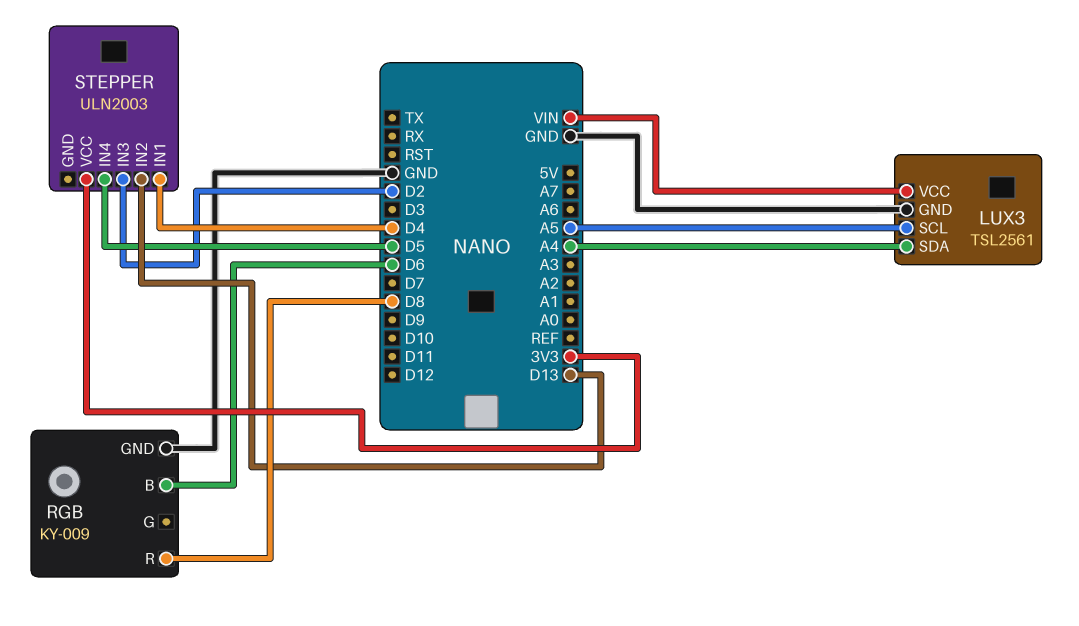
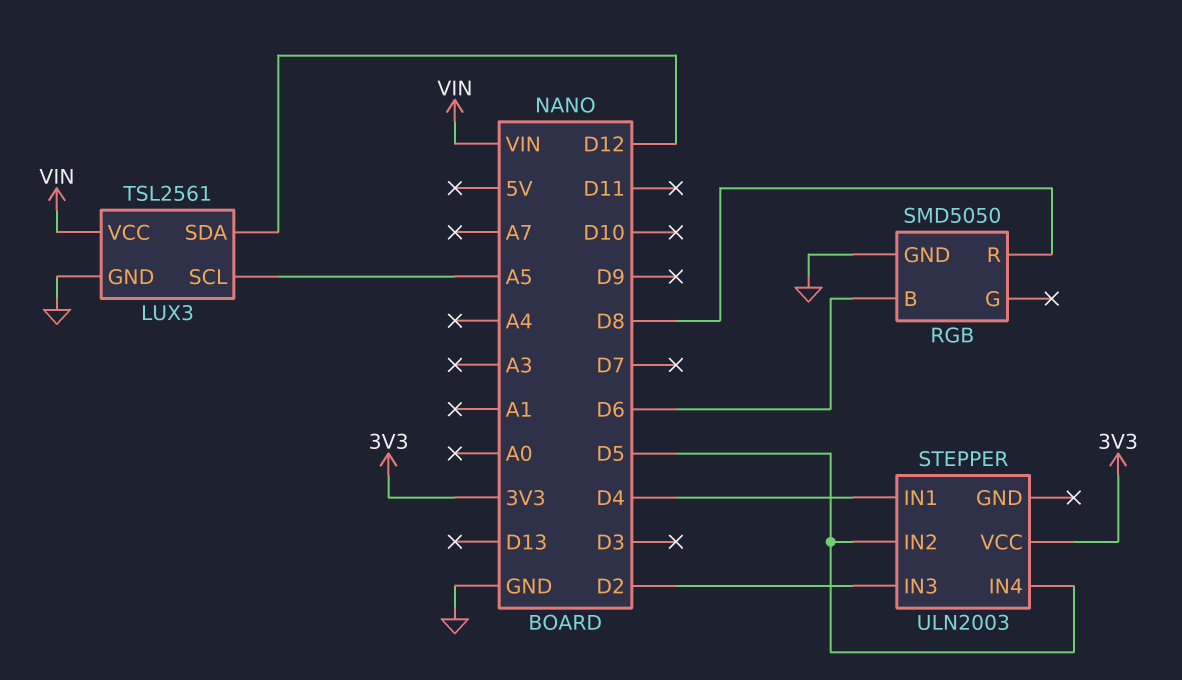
LUX3 pin SDA: A4 -> D12
RGB: KY-009 -> SMD5050
STEPPER pin IN2: D13 -> D5

